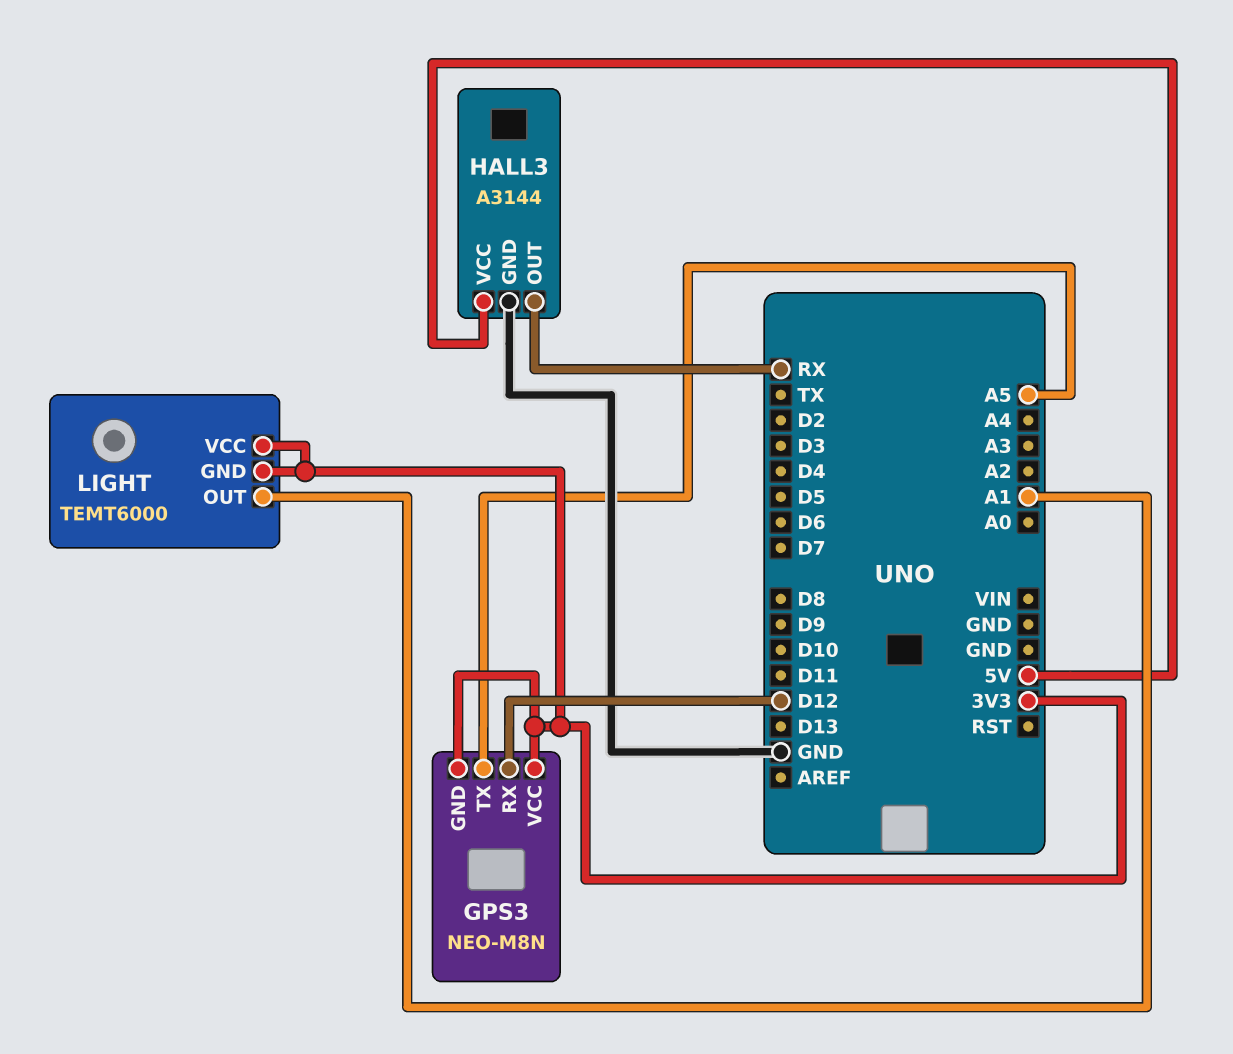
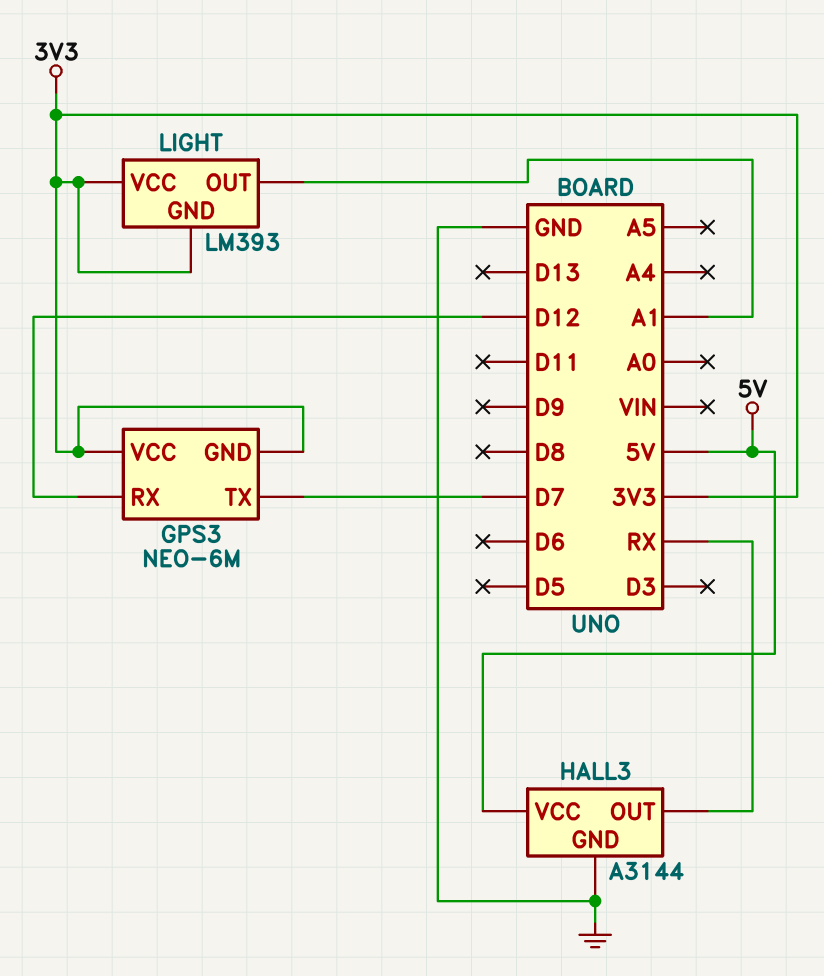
GPS3: NEO-M8N -> NEO-6M
GPS3 pin TX: A5 -> D7
LIGHT: TEMT6000 -> LM393

